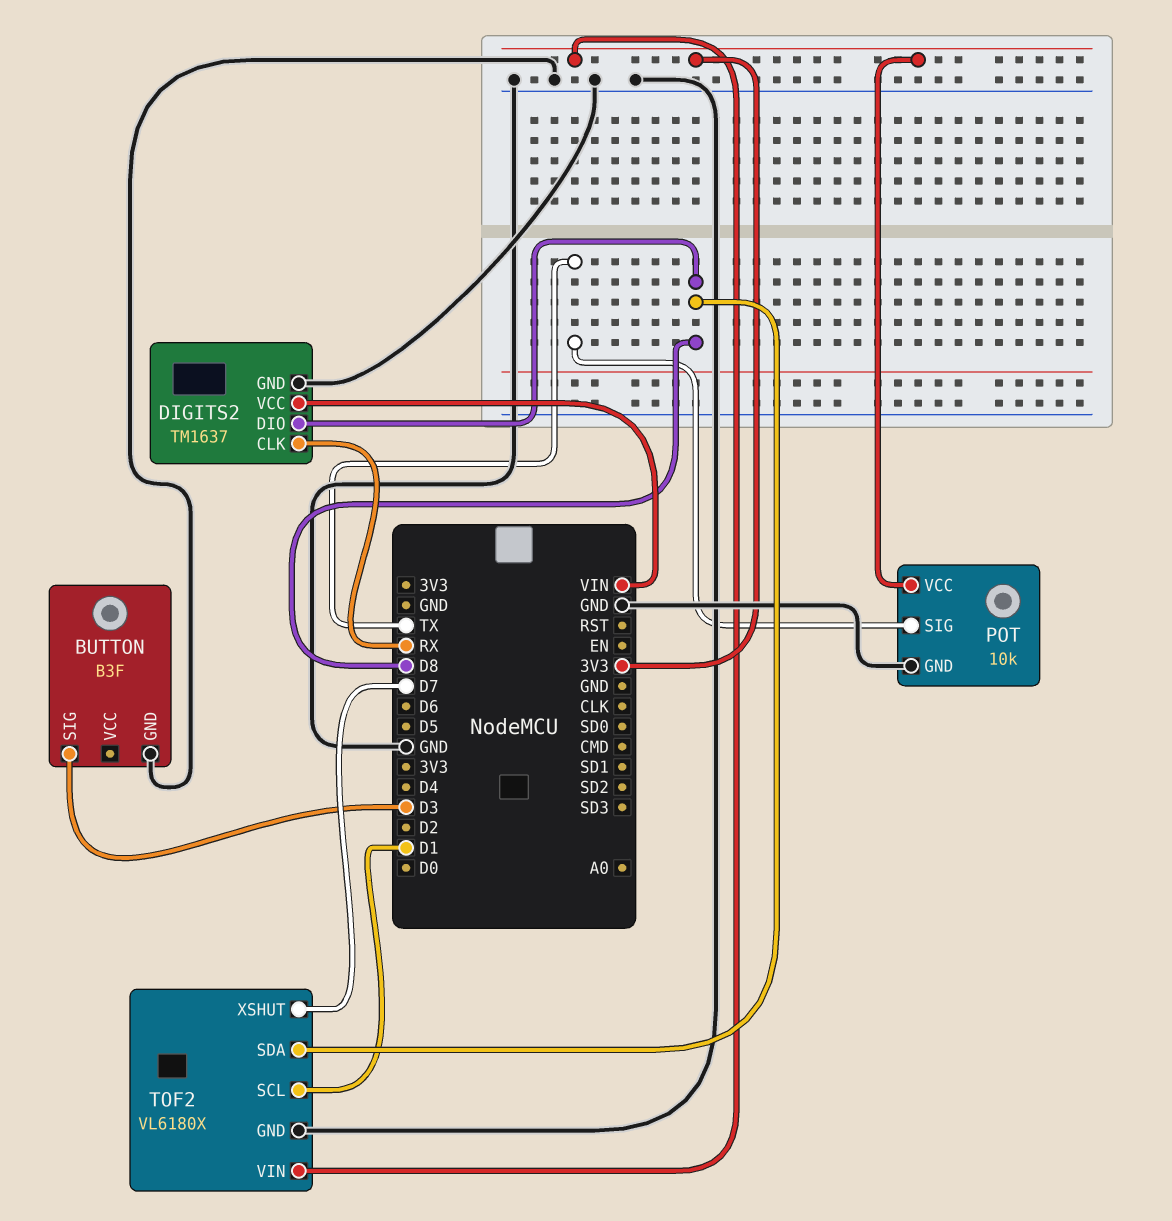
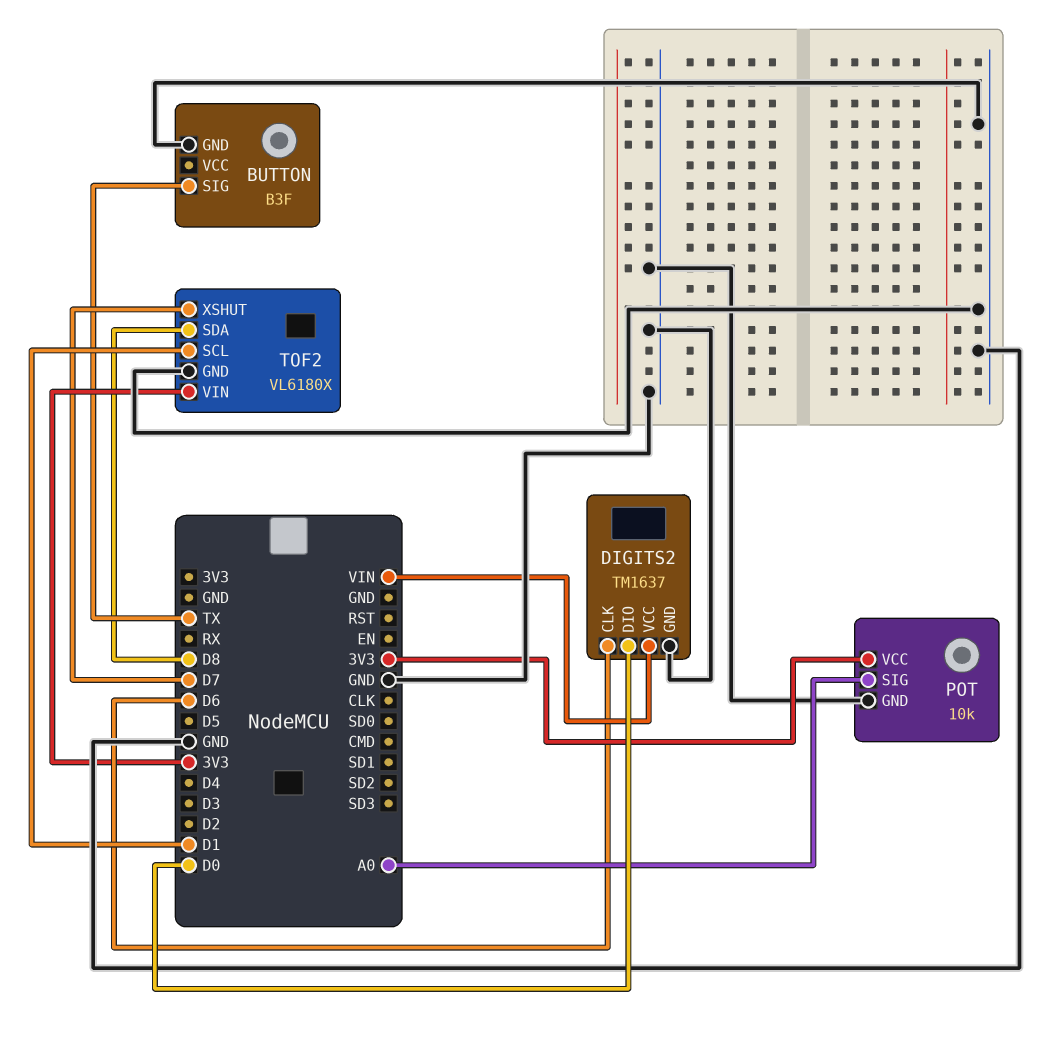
BUTTON pin SIG: D3 -> TX
DIGITS2 pin CLK: RX -> D6
DIGITS2 pin DIO: D8 -> D0
POT pin SIG: TX -> A0

